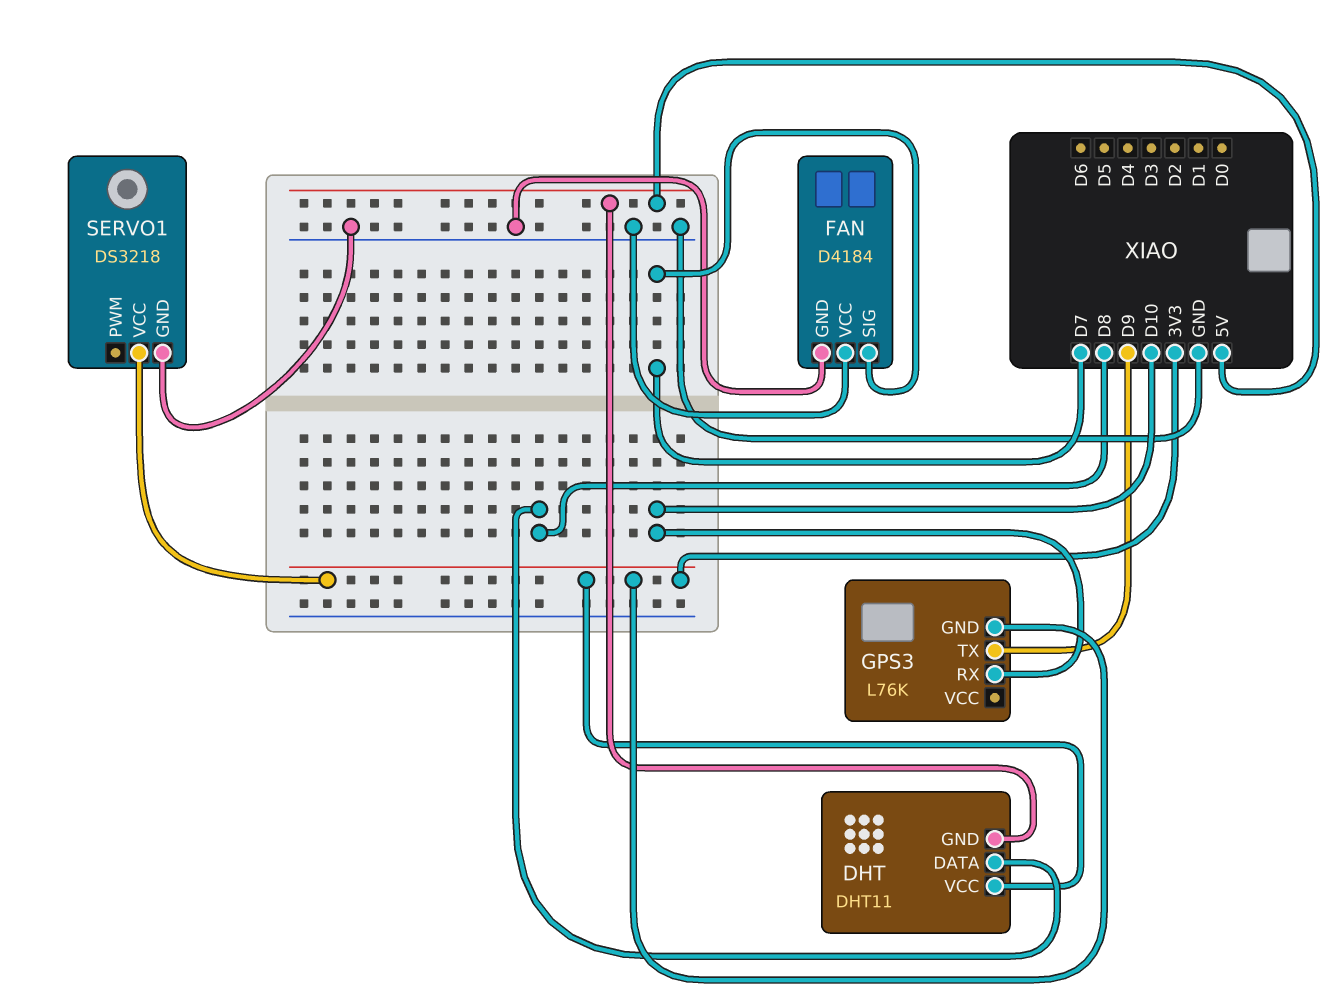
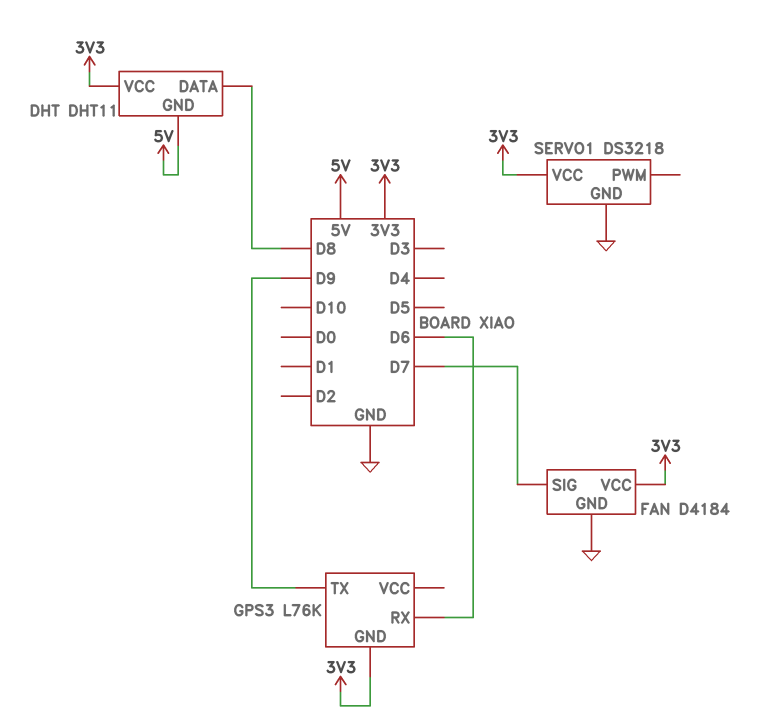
FAN pin VCC: GND -> 3V3
GPS3 pin RX: D10 -> D6

